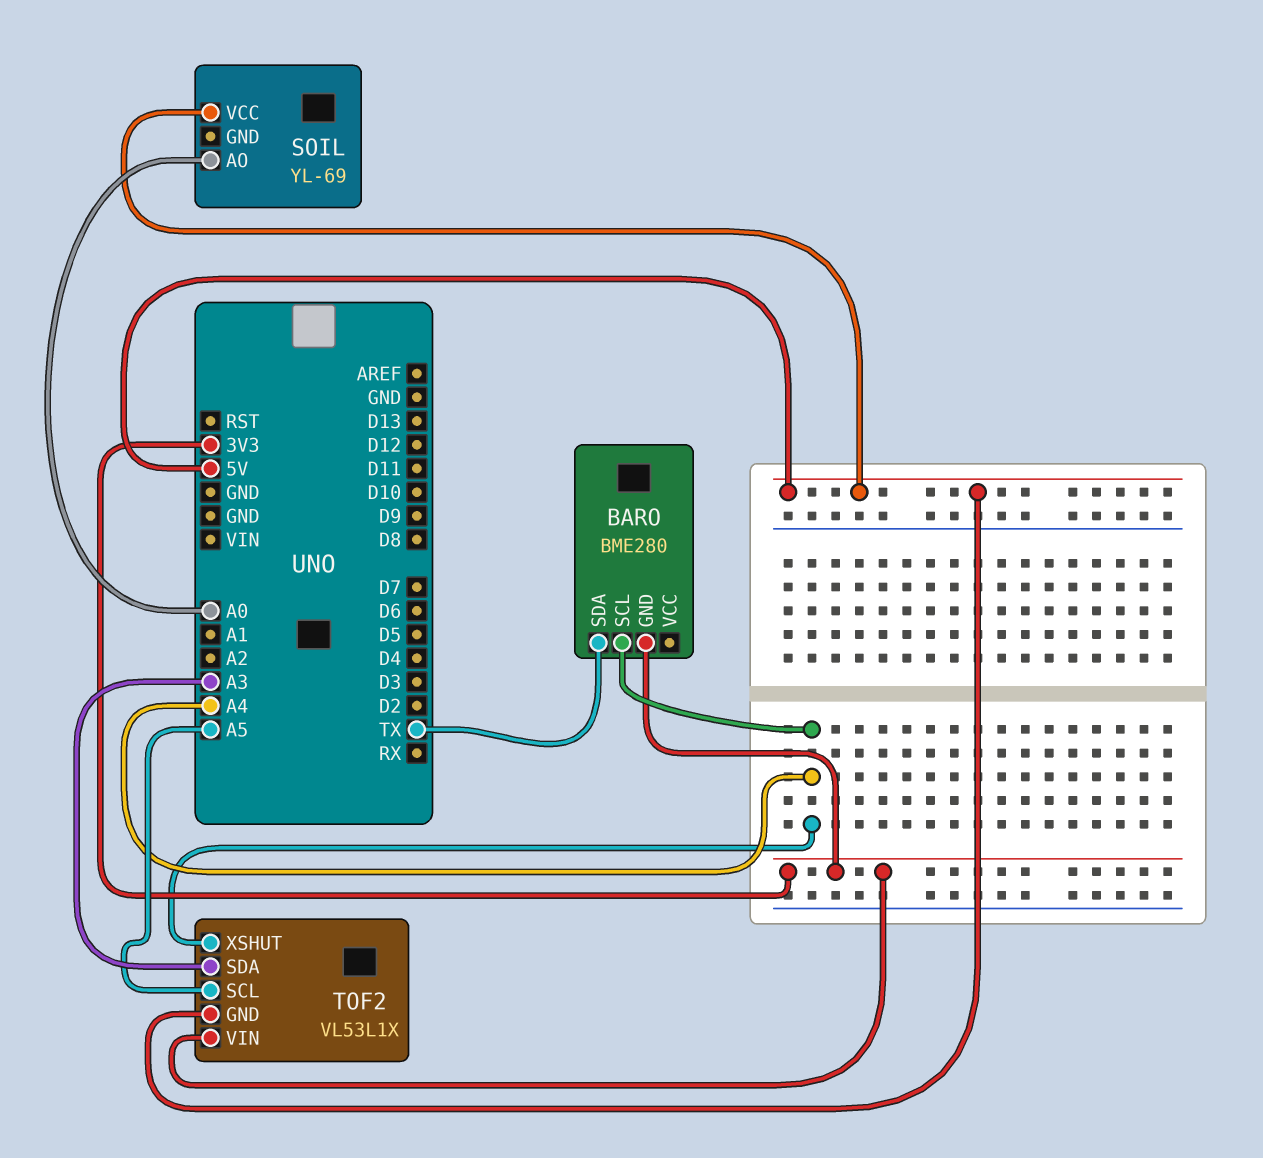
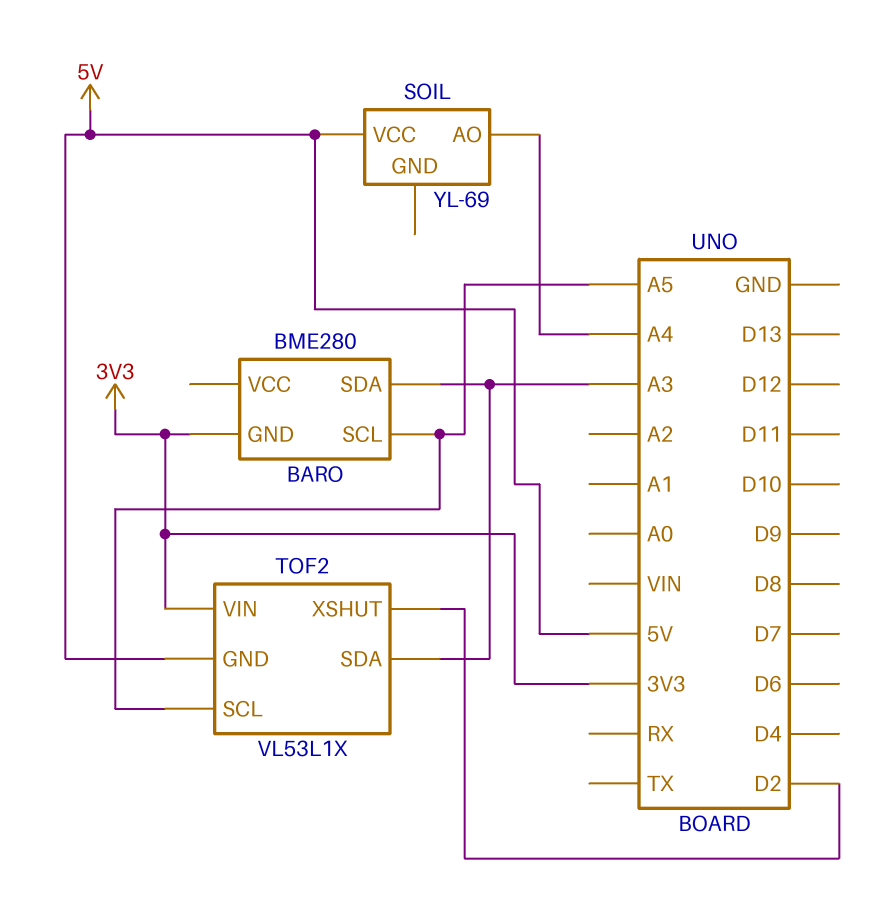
BARO pin SCL: A4 -> A5
BARO pin SDA: TX -> A3
SOIL pin AO: A0 -> A4
TOF2 pin XSHUT: A4 -> D2

